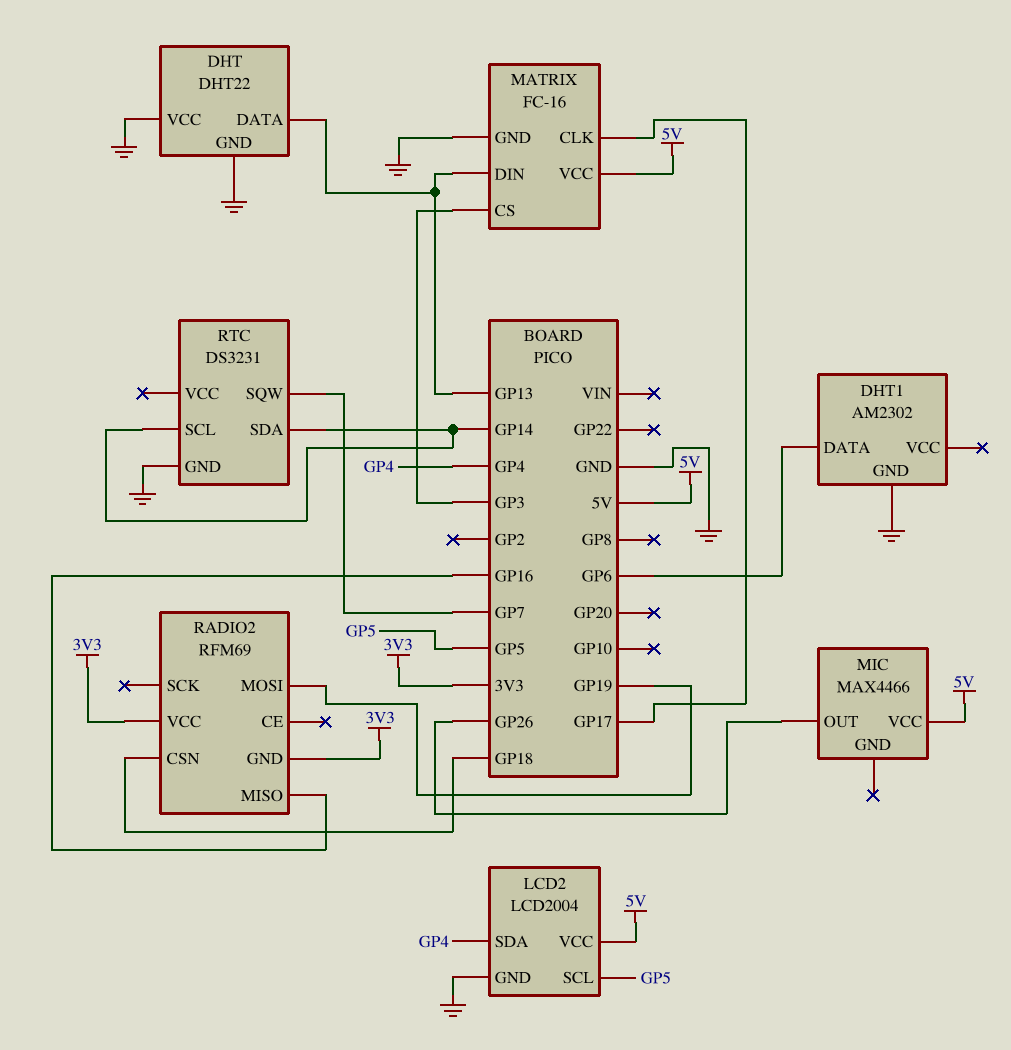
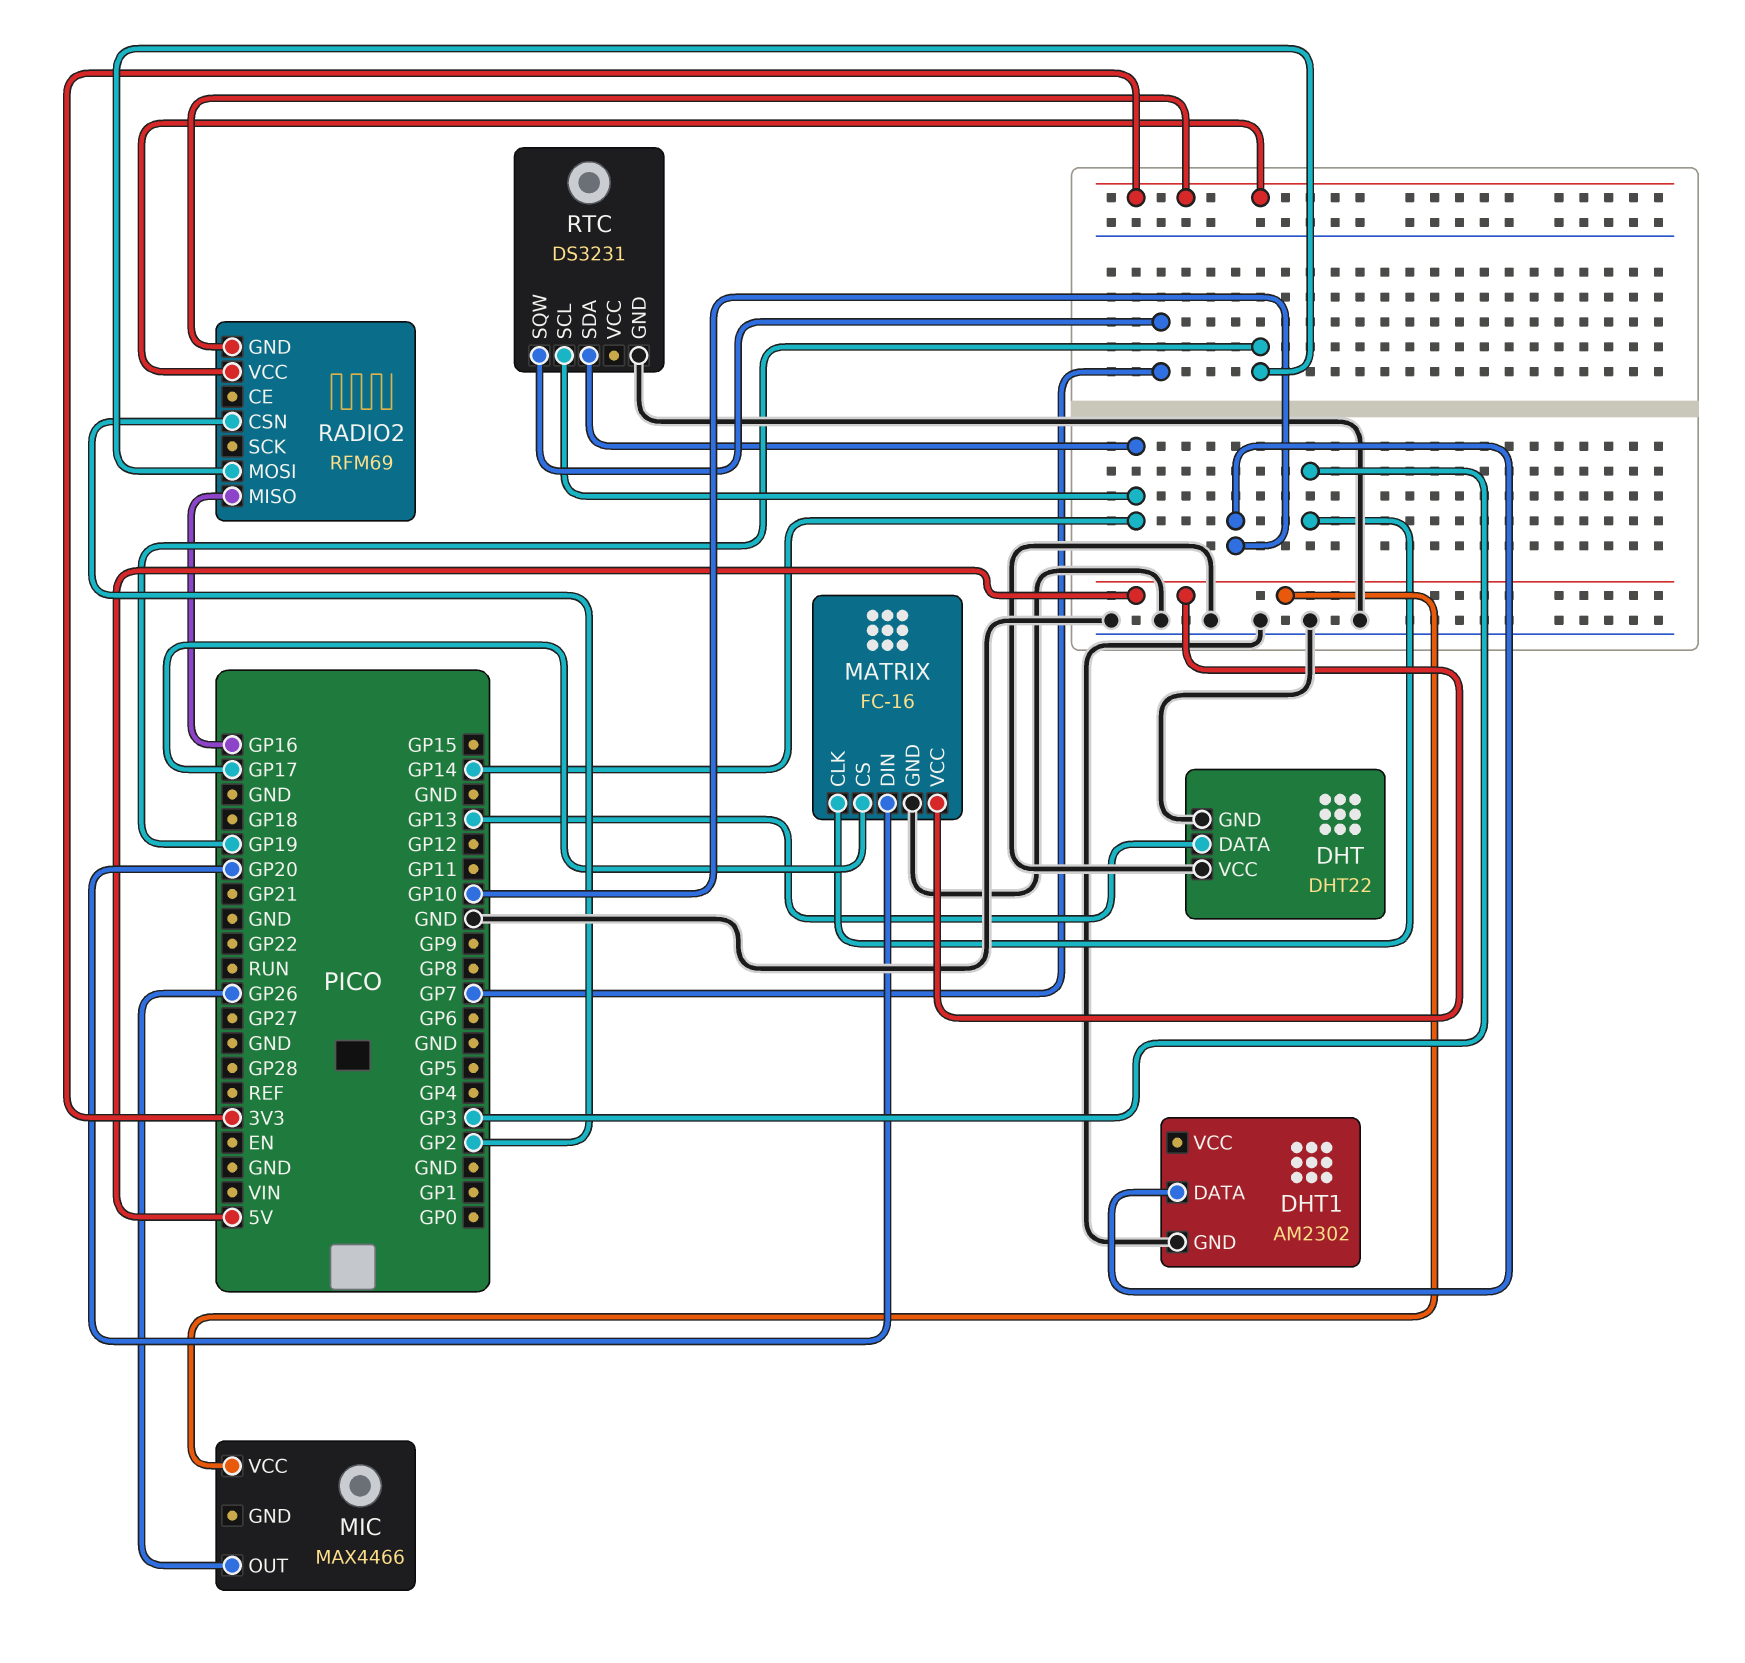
DHT1 pin DATA: GP6 -> GP10
LCD2: LCD2004 -> none
LCD2 pin GND: GND -> none
LCD2 pin SCL: GP5 -> none
LCD2 pin SDA: GP4 -> none
LCD2 pin VCC: 5V -> none
MATRIX pin CLK: GP17 -> GP3
MATRIX pin CS: GP3 -> GP17
MATRIX pin DIN: GP13 -> GP20
RADIO2 pin CSN: GP18 -> GP2

